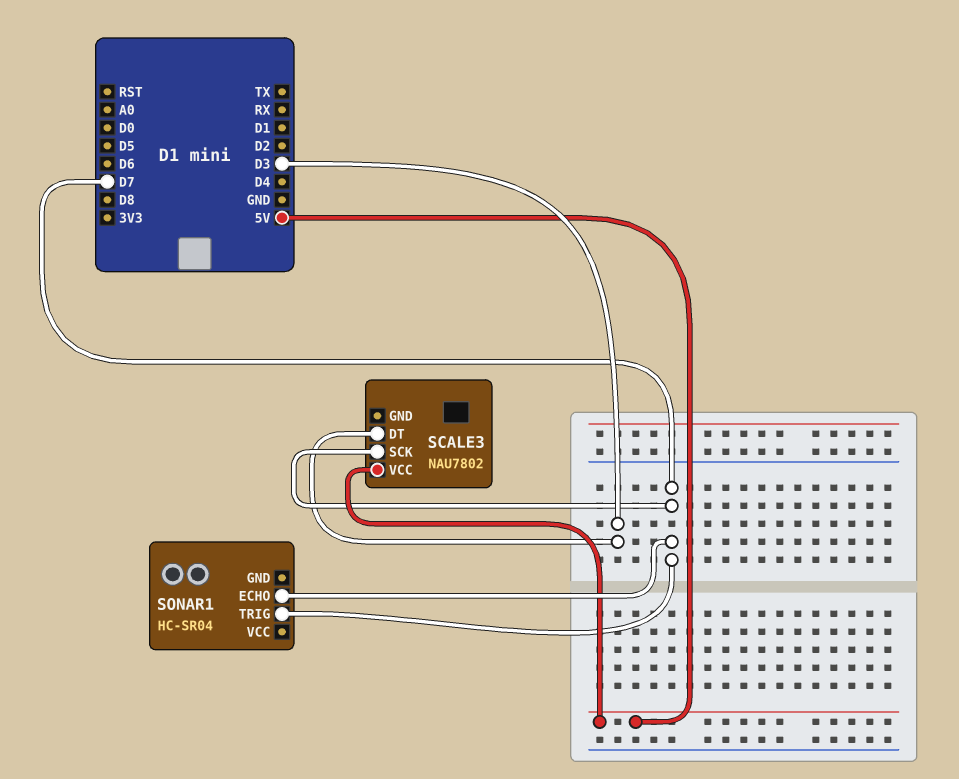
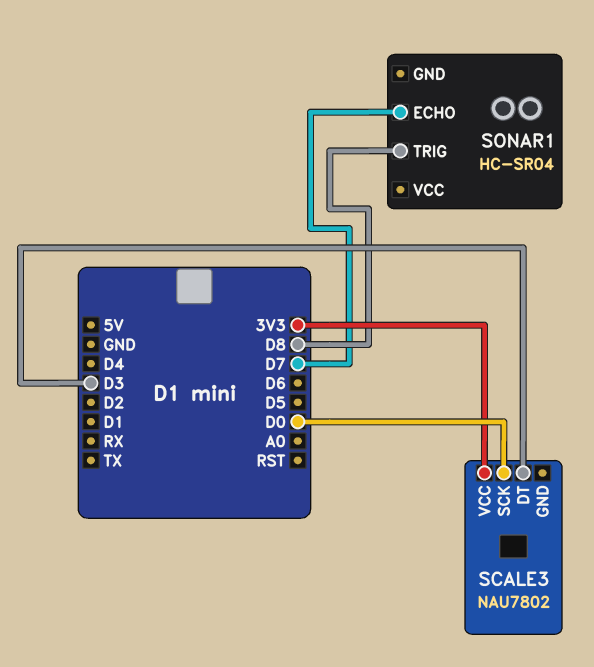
SCALE3 pin SCK: D7 -> D0
SCALE3 pin VCC: 5V -> 3V3
SONAR1 pin TRIG: D7 -> D8

